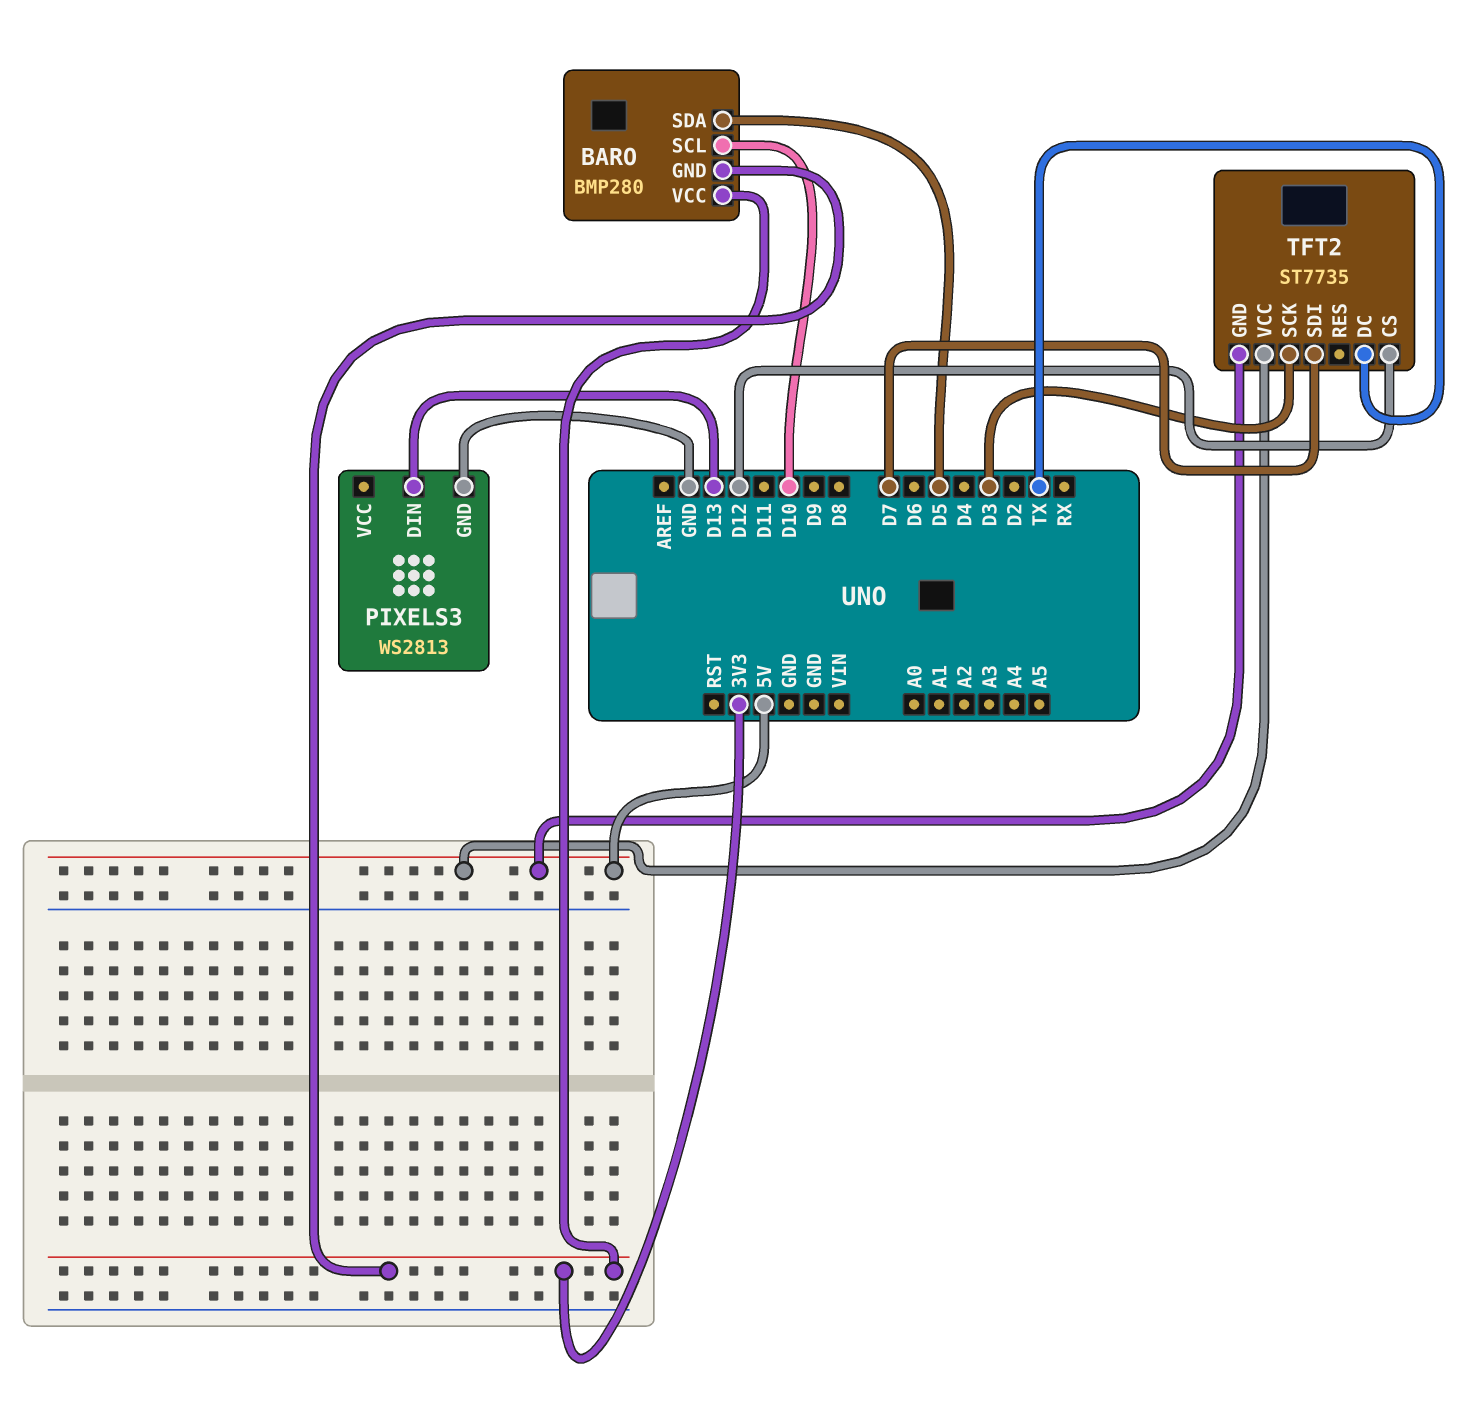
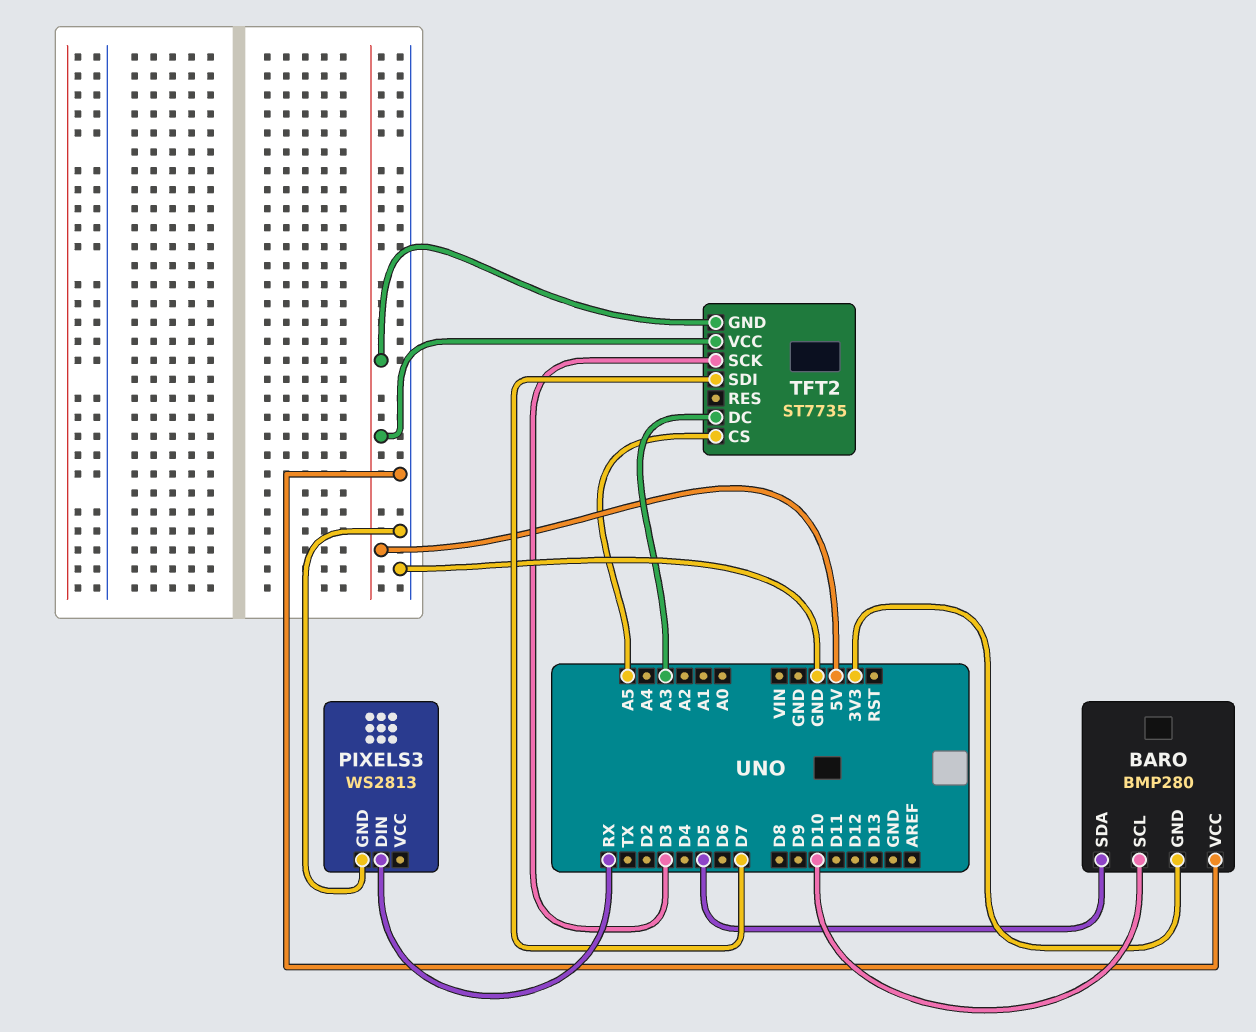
BARO pin VCC: 3V3 -> GND
PIXELS3 pin DIN: D13 -> RX
TFT2 pin CS: D12 -> A5
TFT2 pin DC: TX -> A3

